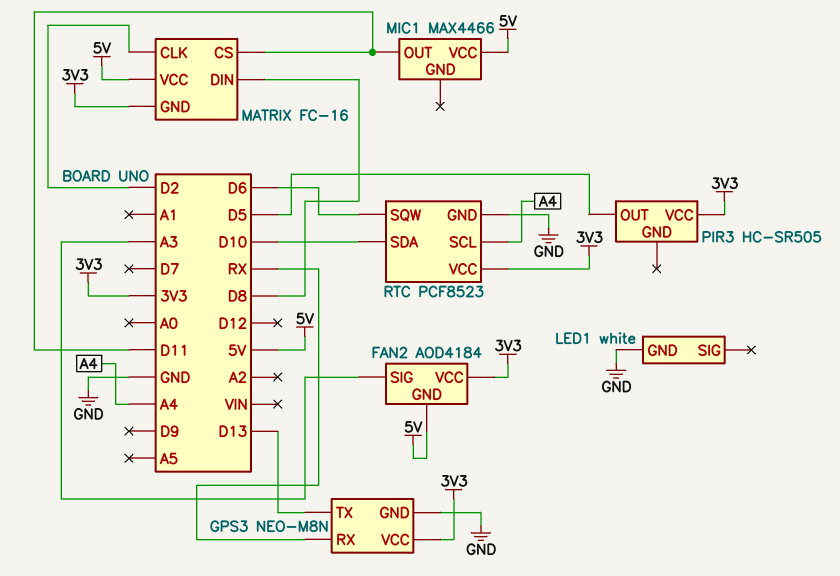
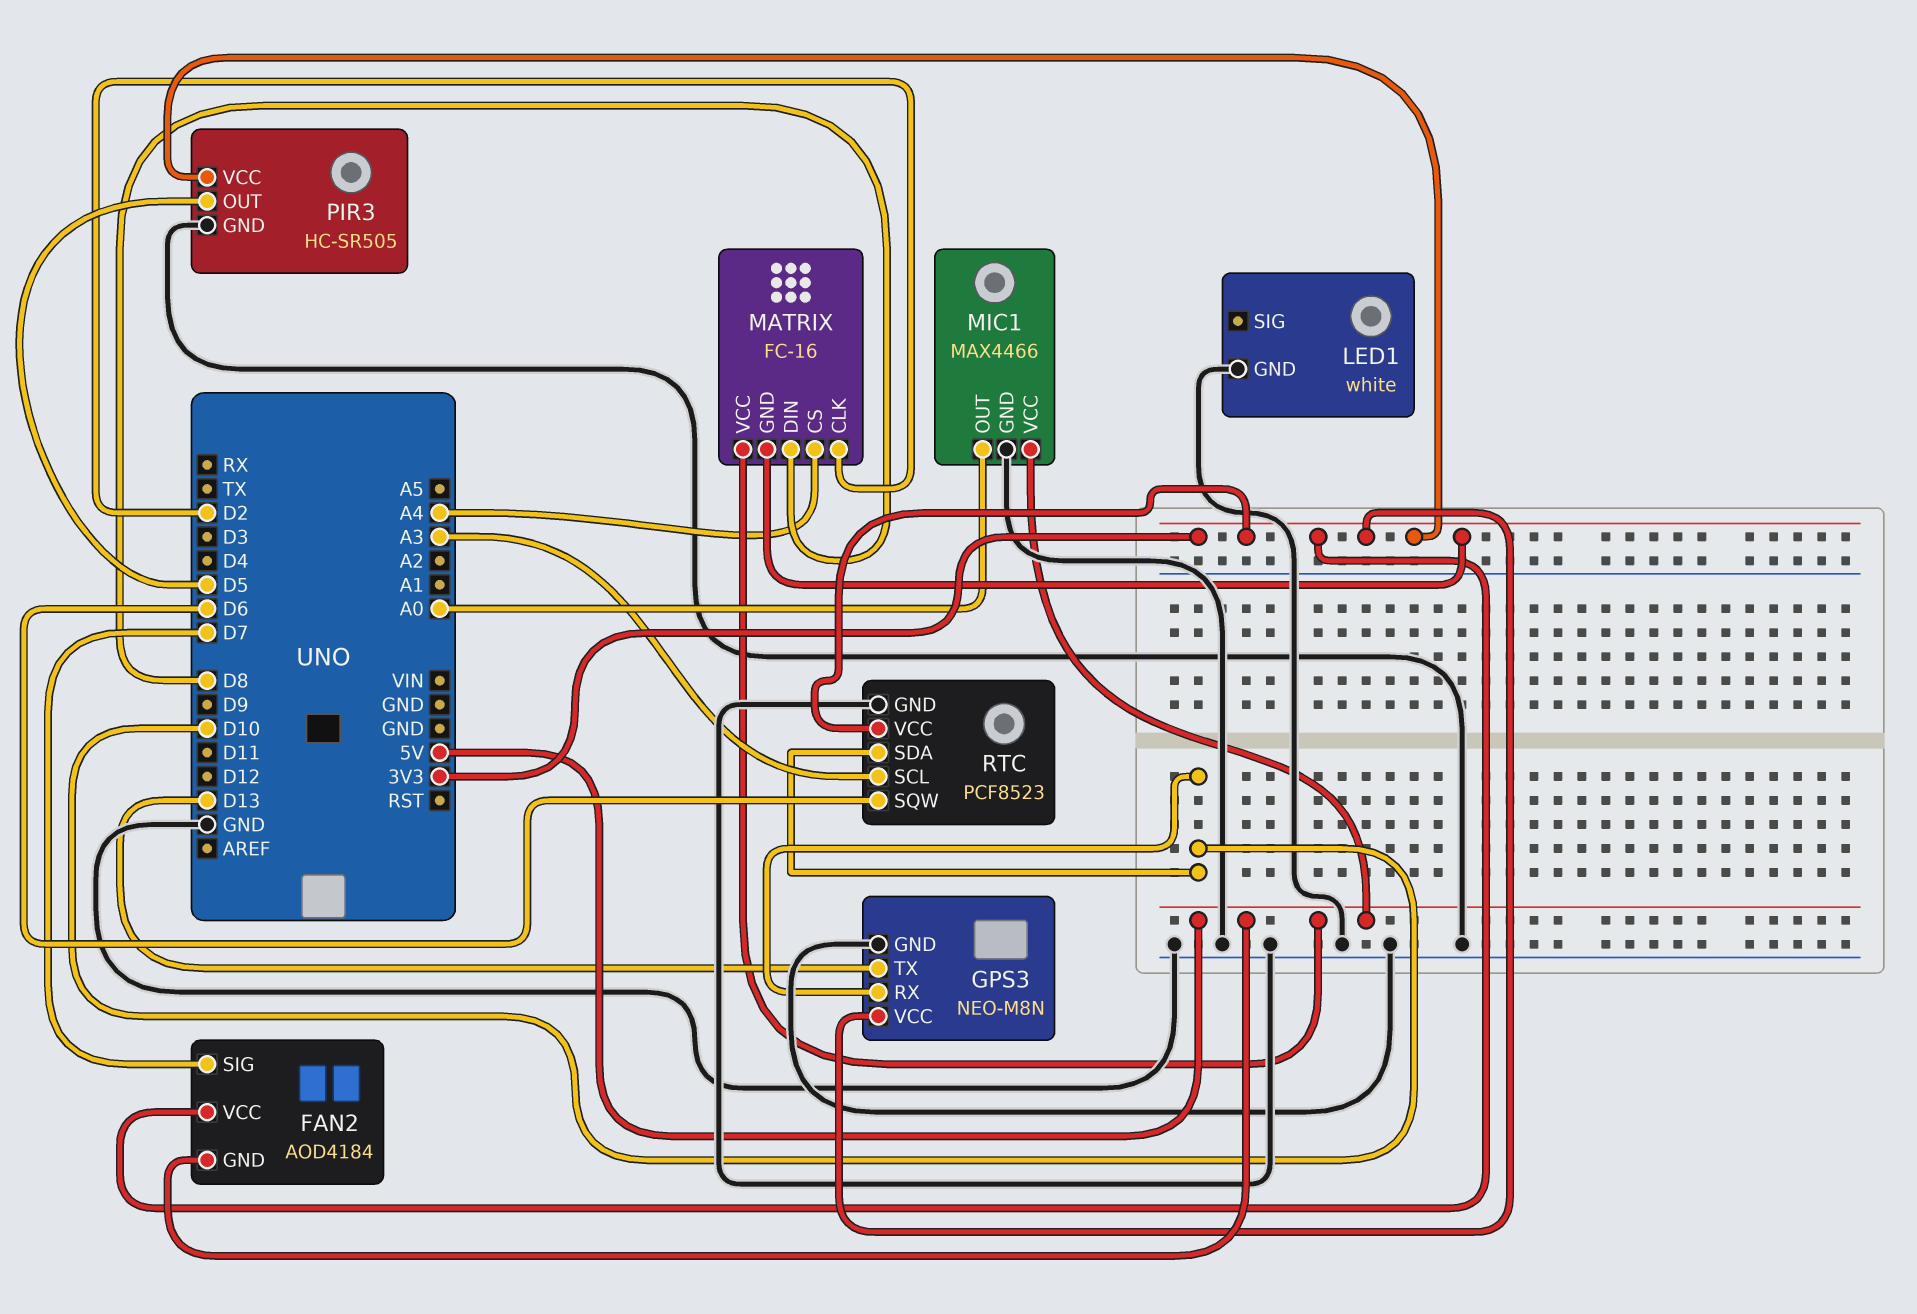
FAN2 pin SIG: A3 -> D7
GPS3 pin RX: RX -> D10
MATRIX pin CS: D11 -> A4
MIC1 pin GND: none -> GND
MIC1 pin OUT: D11 -> A0
PIR3 pin GND: none -> GND
RTC pin SCL: A4 -> A3

